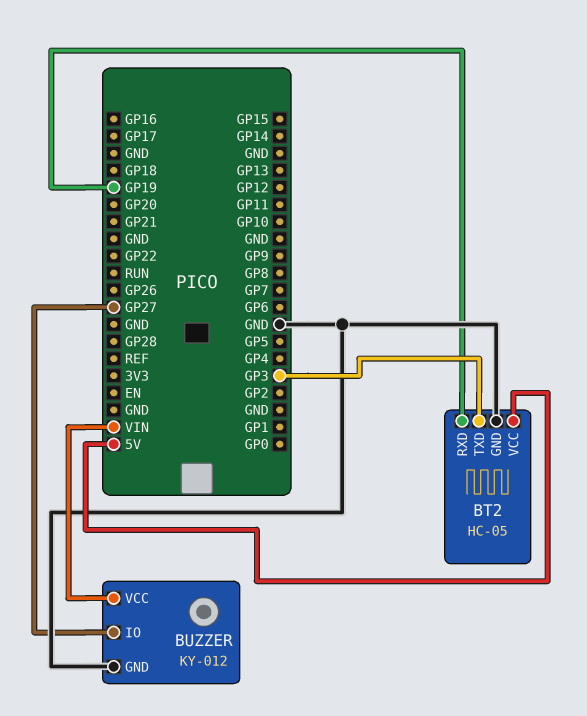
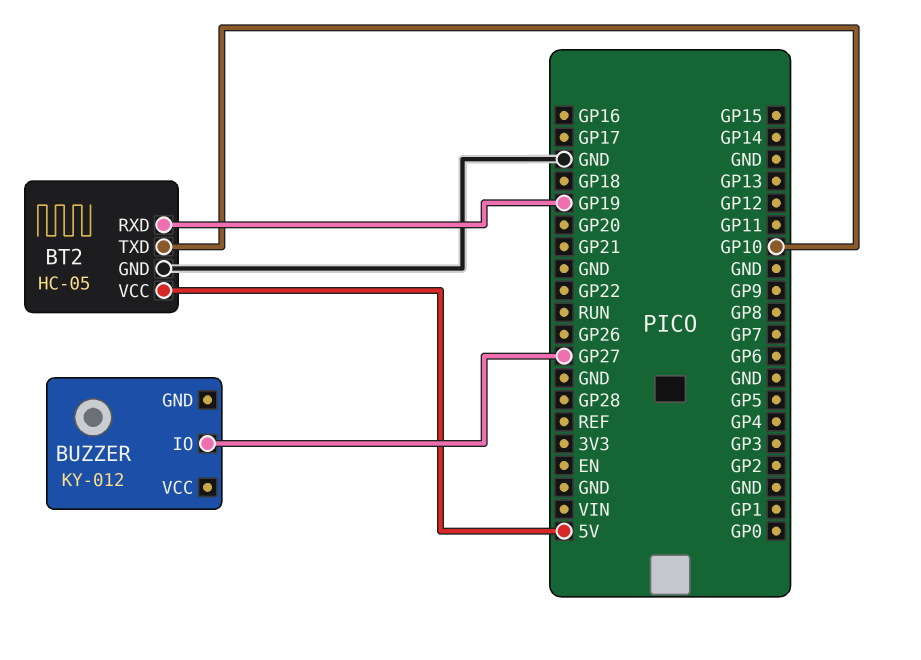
BT2 pin TXD: GP3 -> GP10
BUZZER pin GND: GND -> none
BUZZER pin VCC: VIN -> none

